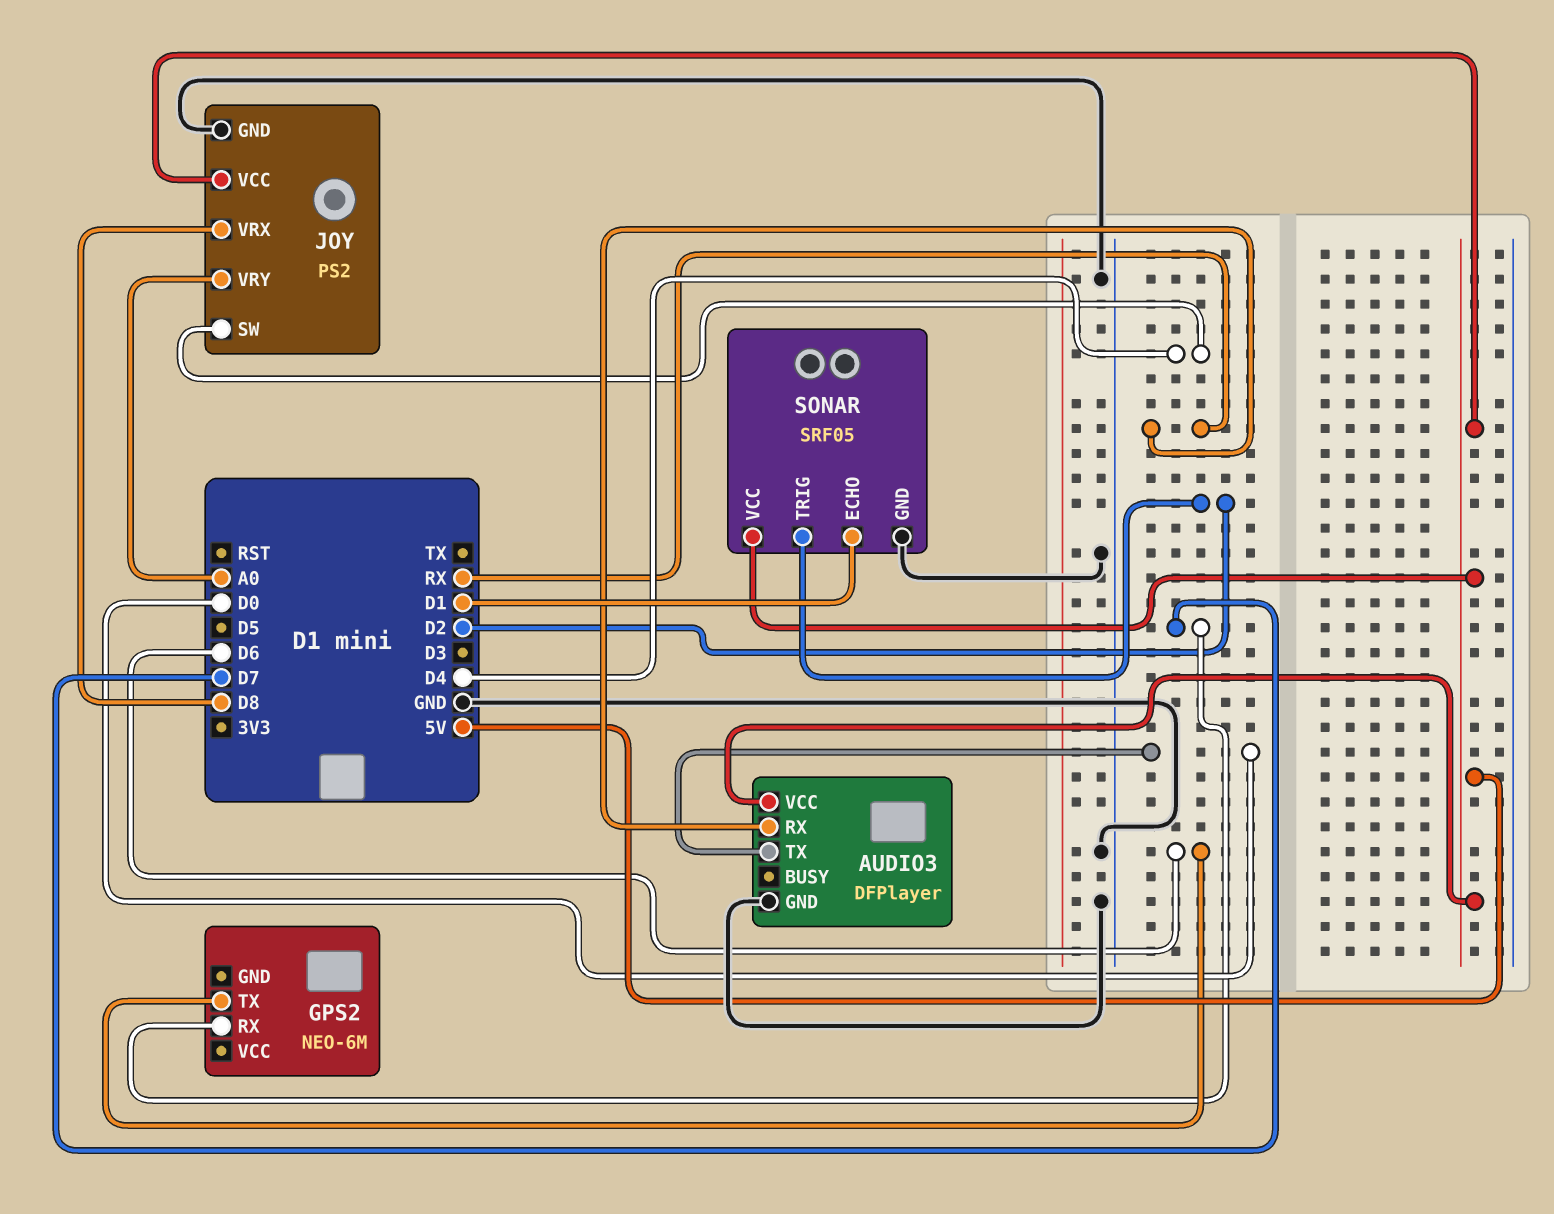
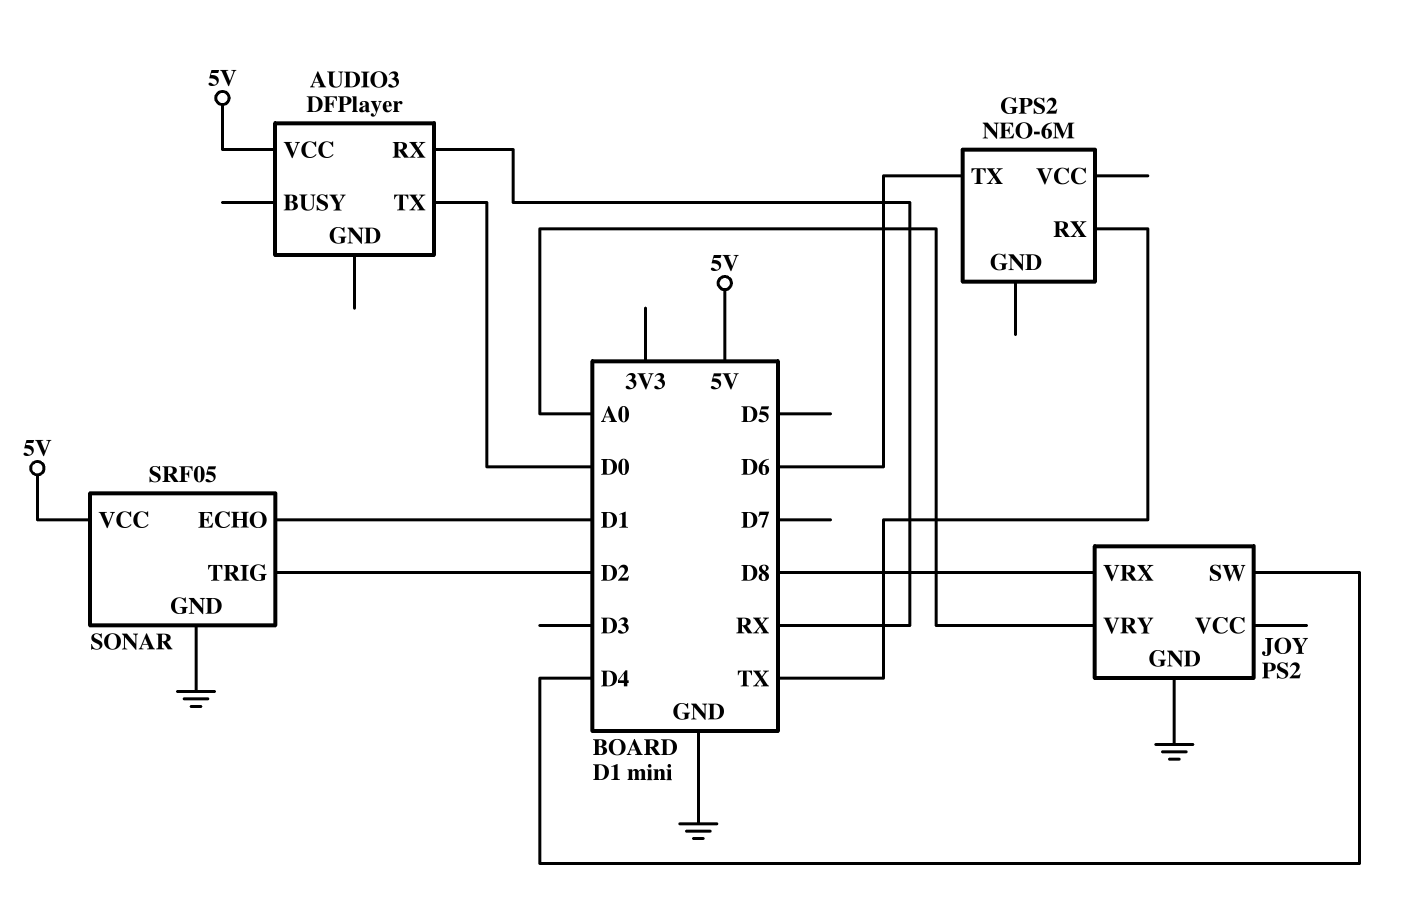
AUDIO3 pin GND: GND -> none
GPS2 pin RX: D7 -> TX
JOY pin VCC: 5V -> none

